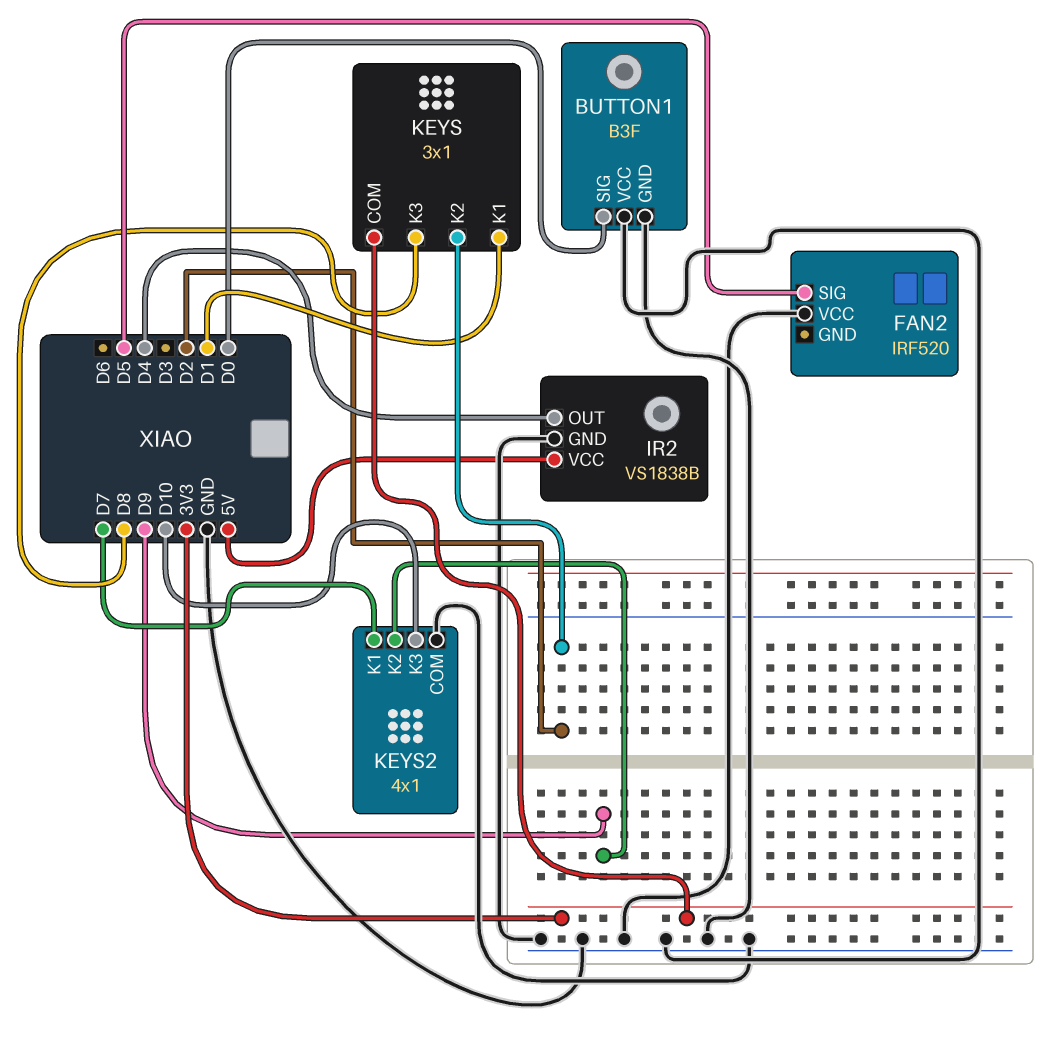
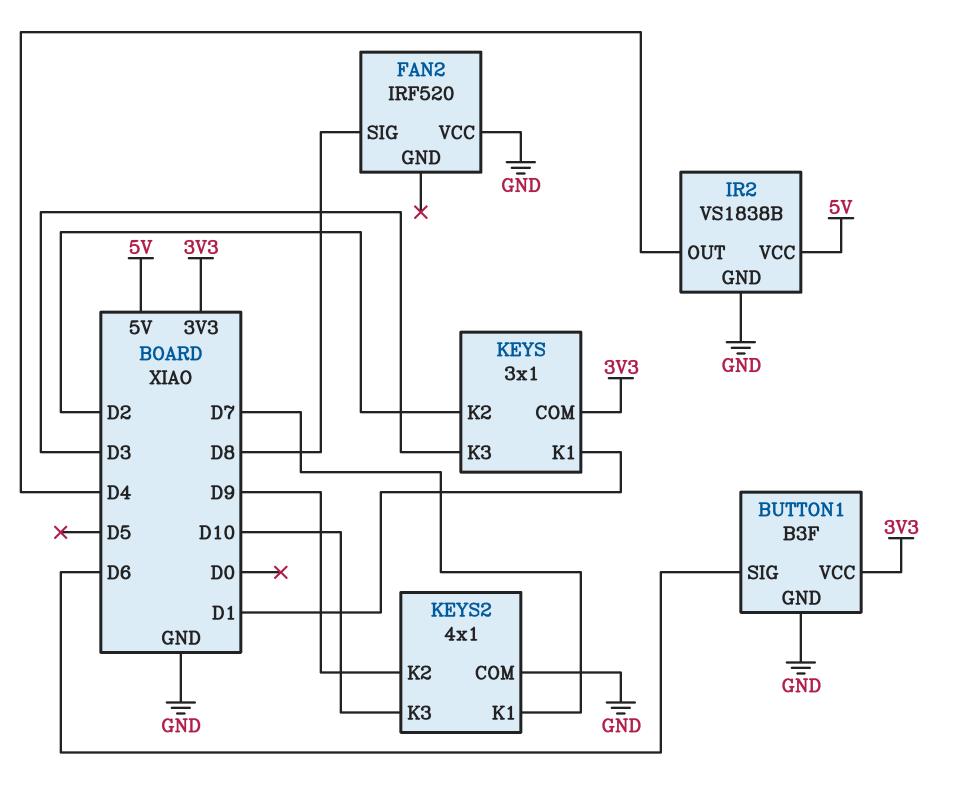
BUTTON1 pin SIG: D0 -> D6
BUTTON1 pin VCC: GND -> 3V3
FAN2 pin SIG: D5 -> D8
KEYS pin K3: D8 -> D3

